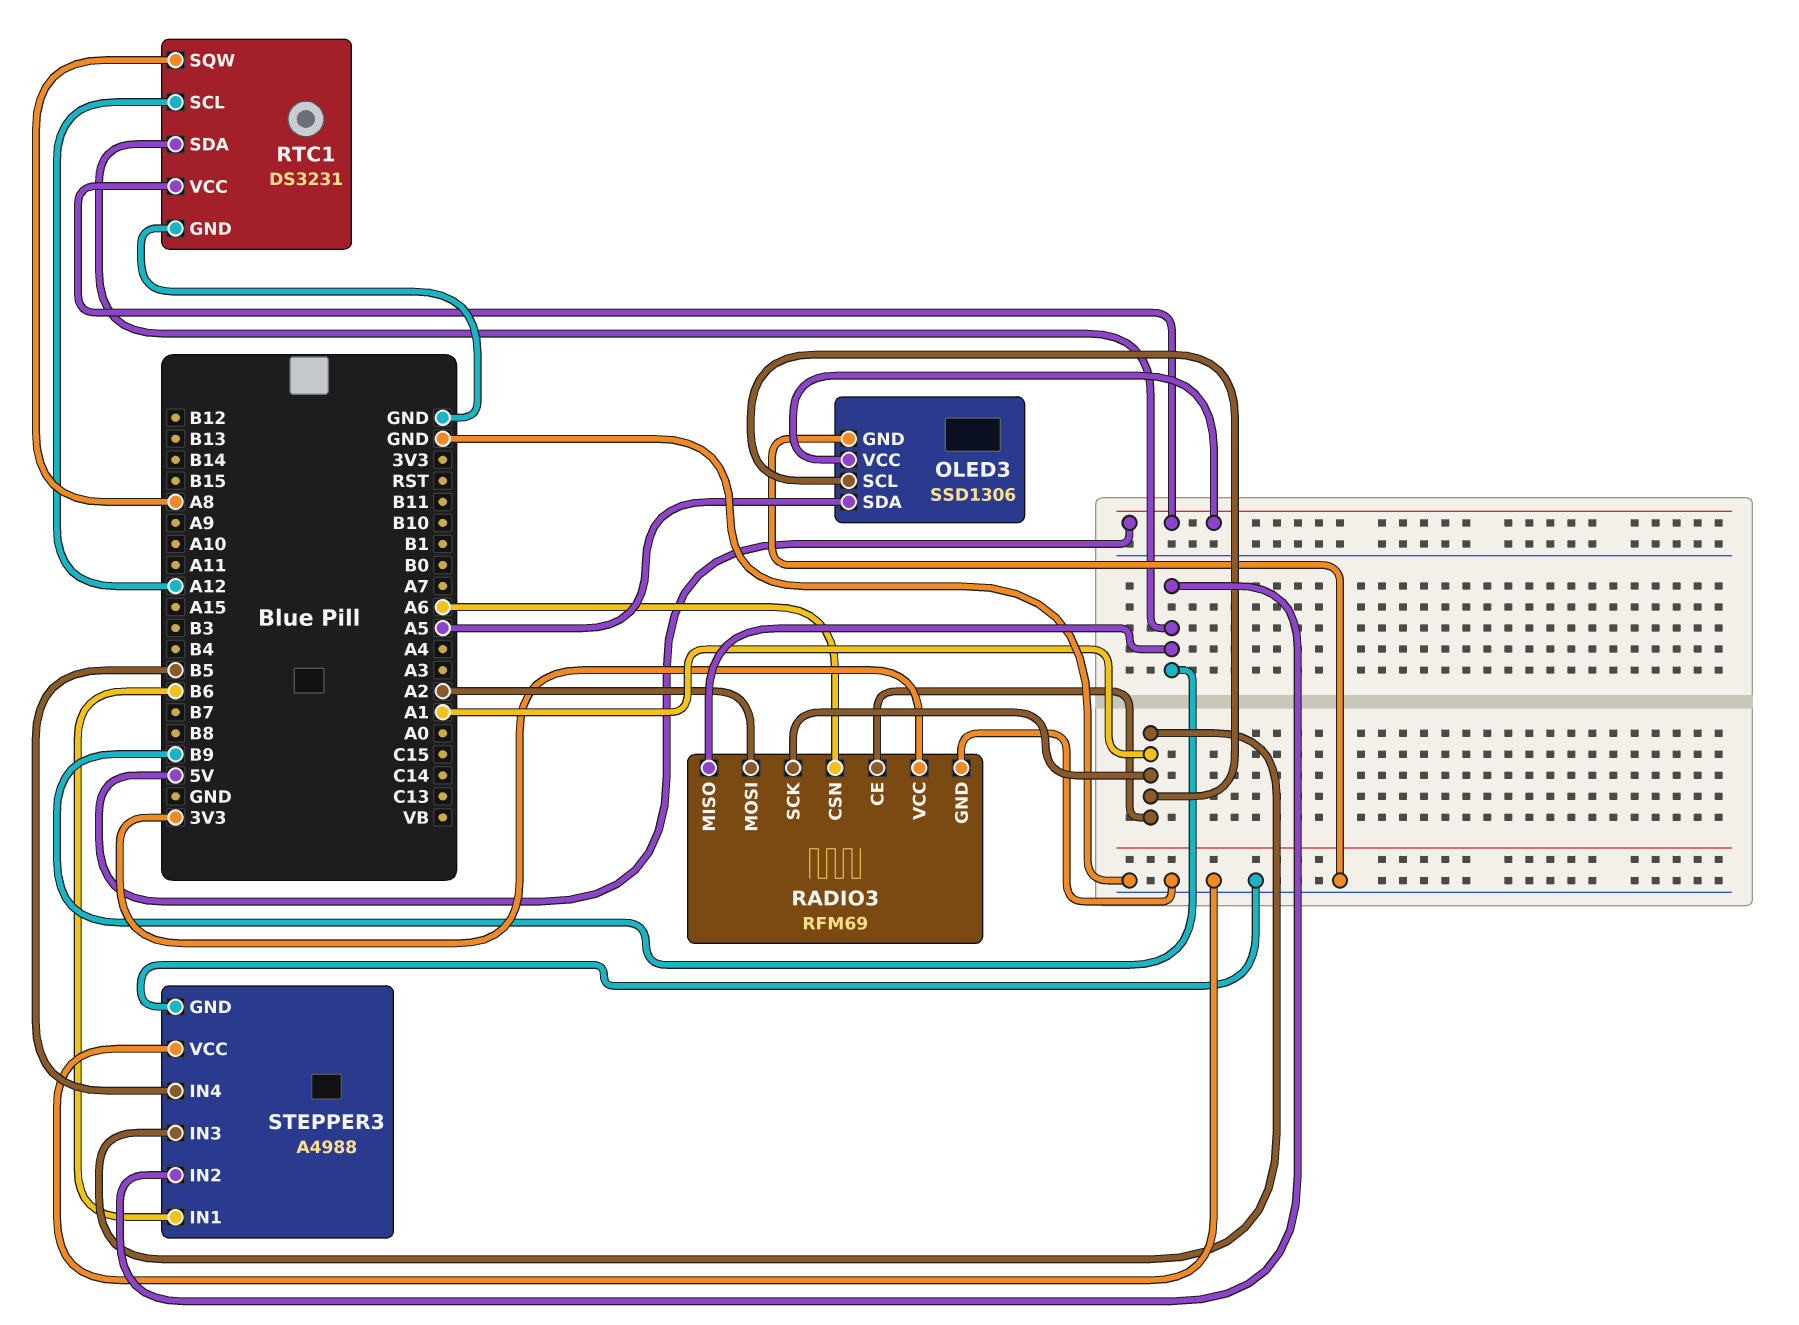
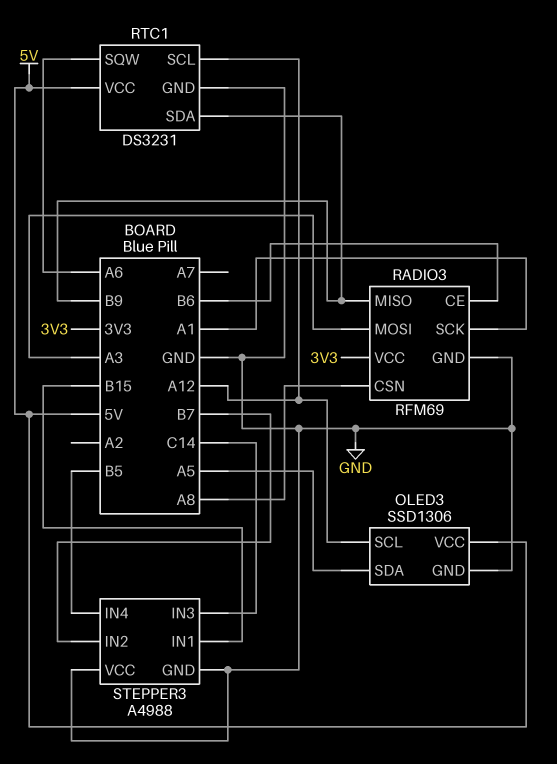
OLED3 pin SCL: A1 -> A12
RADIO3 pin CE: A1 -> B6
RADIO3 pin CSN: A6 -> A8
RADIO3 pin MOSI: A2 -> A3
RTC1 pin SQW: A8 -> A6
STEPPER3 pin IN1: B6 -> B15
STEPPER3 pin IN2: B9 -> B7
STEPPER3 pin IN3: A1 -> C14

